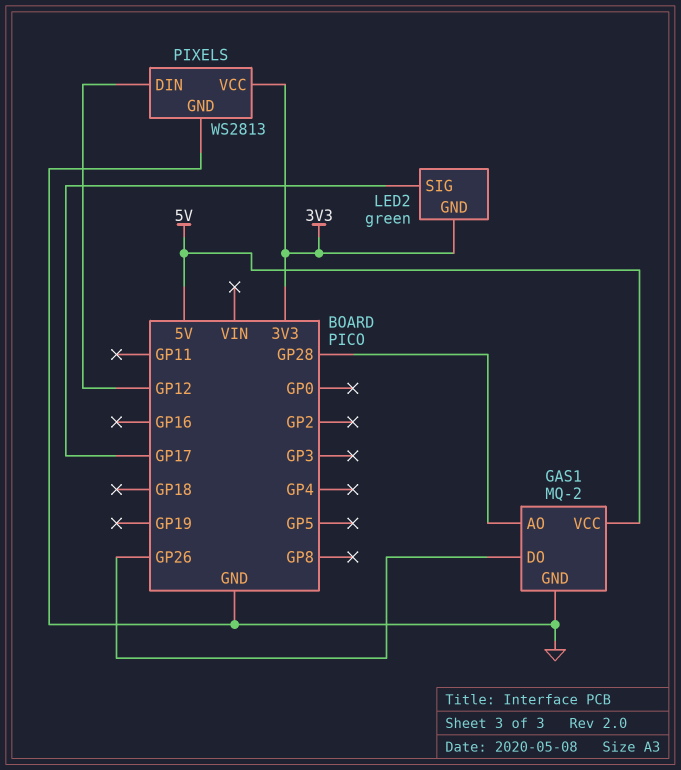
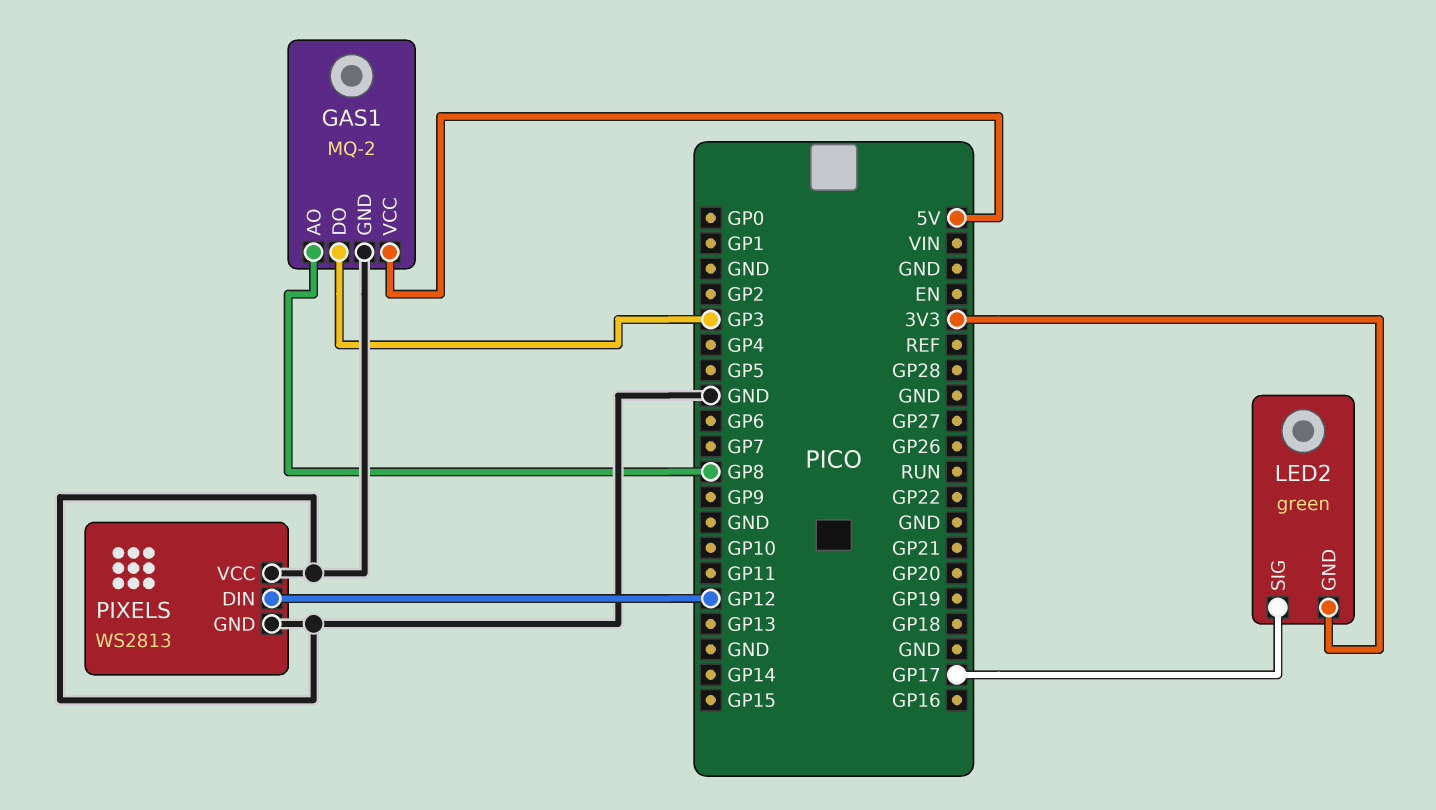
GAS1 pin AO: GP28 -> GP8
GAS1 pin DO: GP26 -> GP3
PIXELS pin VCC: 3V3 -> GND

